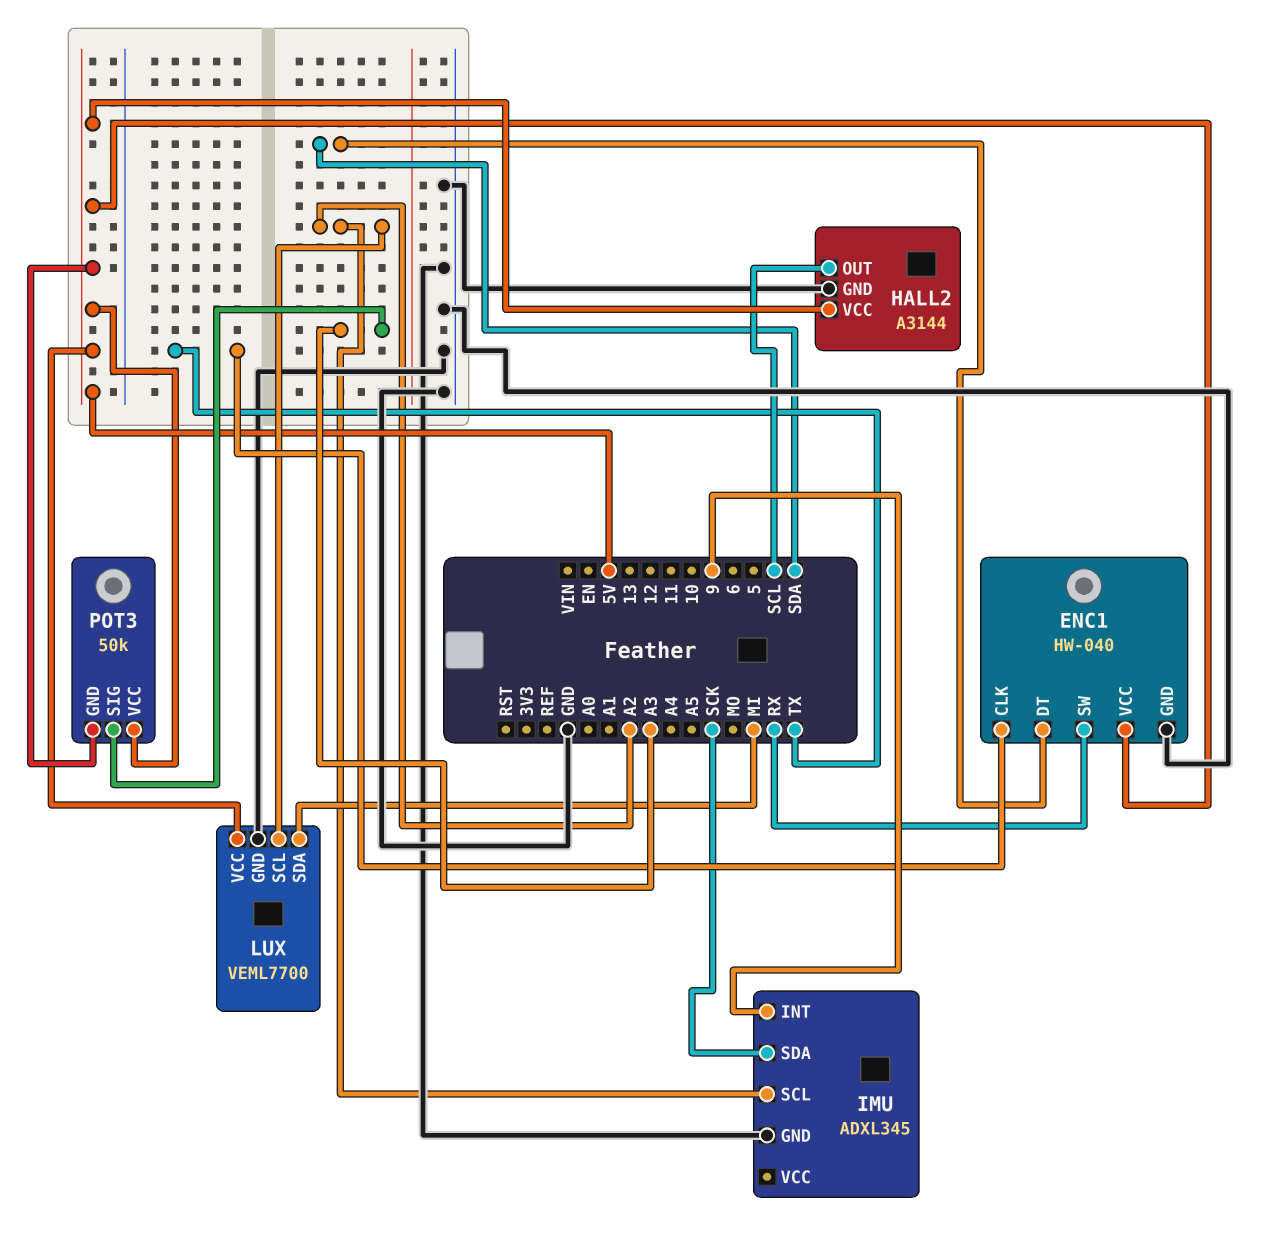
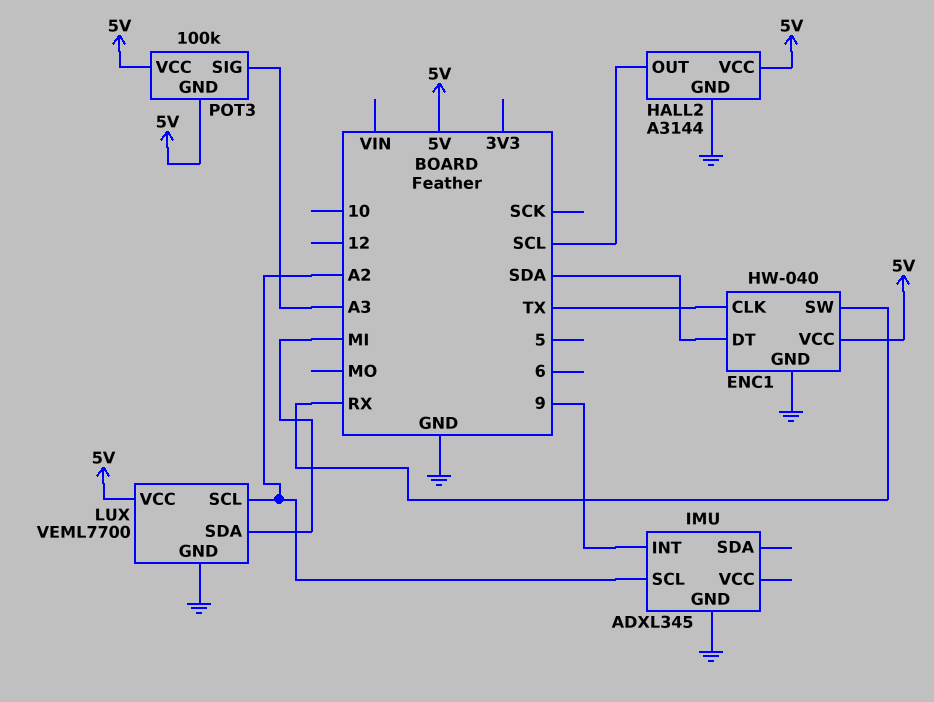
IMU pin SDA: SCK -> none
POT3: 50k -> 100k

